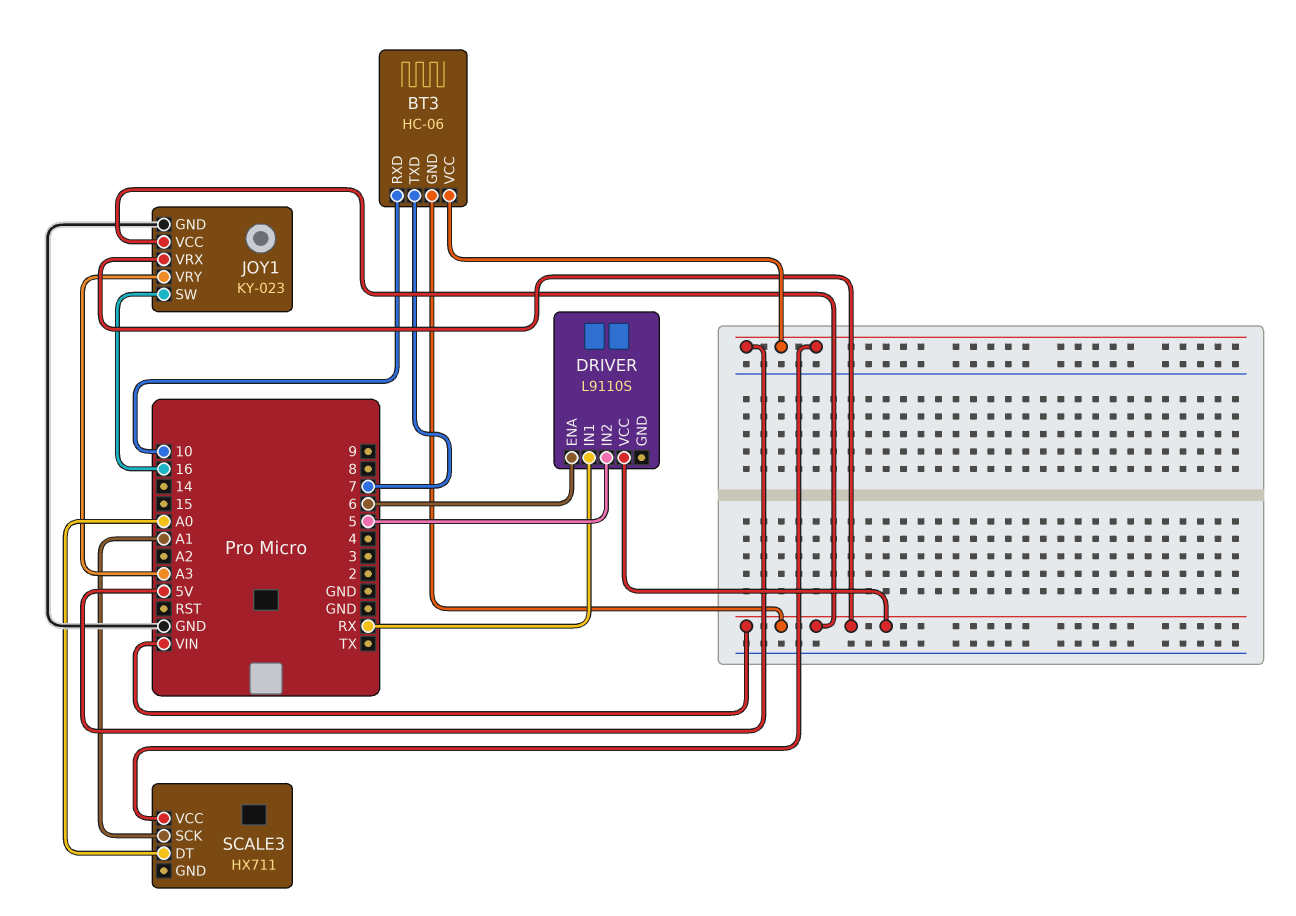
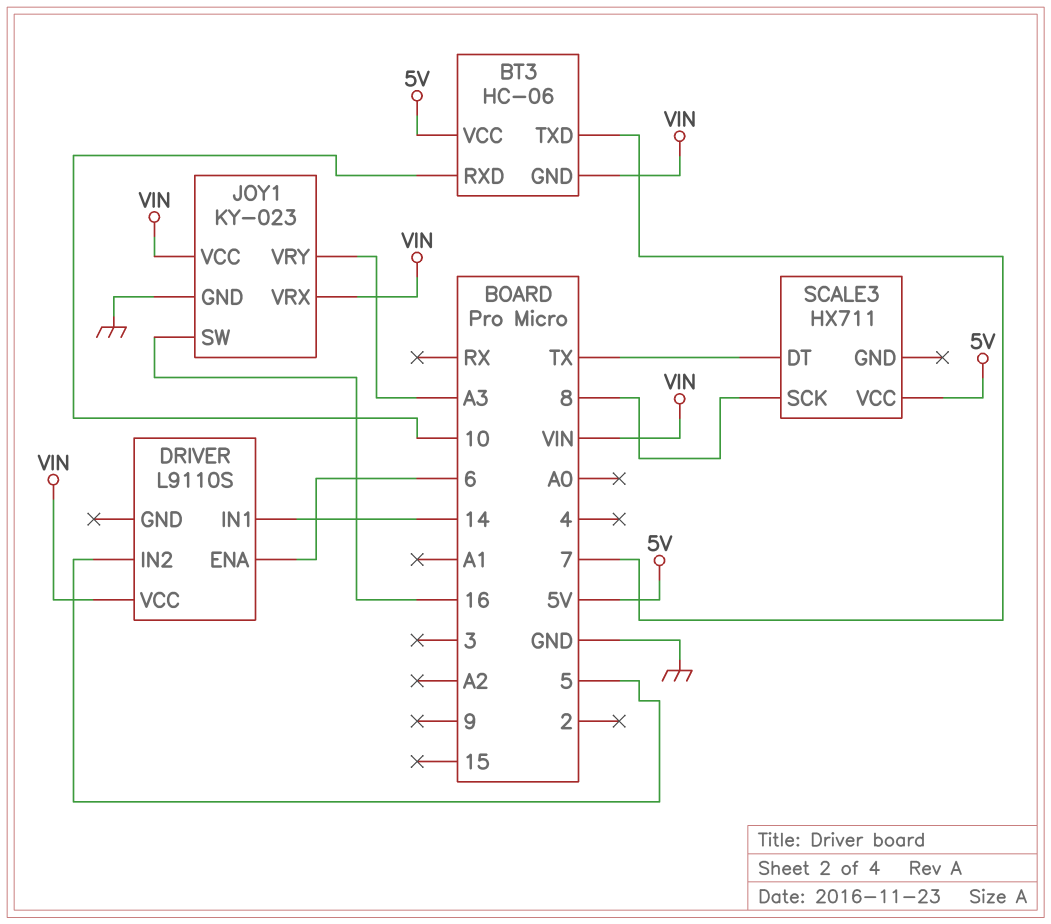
DRIVER pin IN1: RX -> 14
SCALE3 pin DT: A0 -> TX
SCALE3 pin SCK: A1 -> 8

